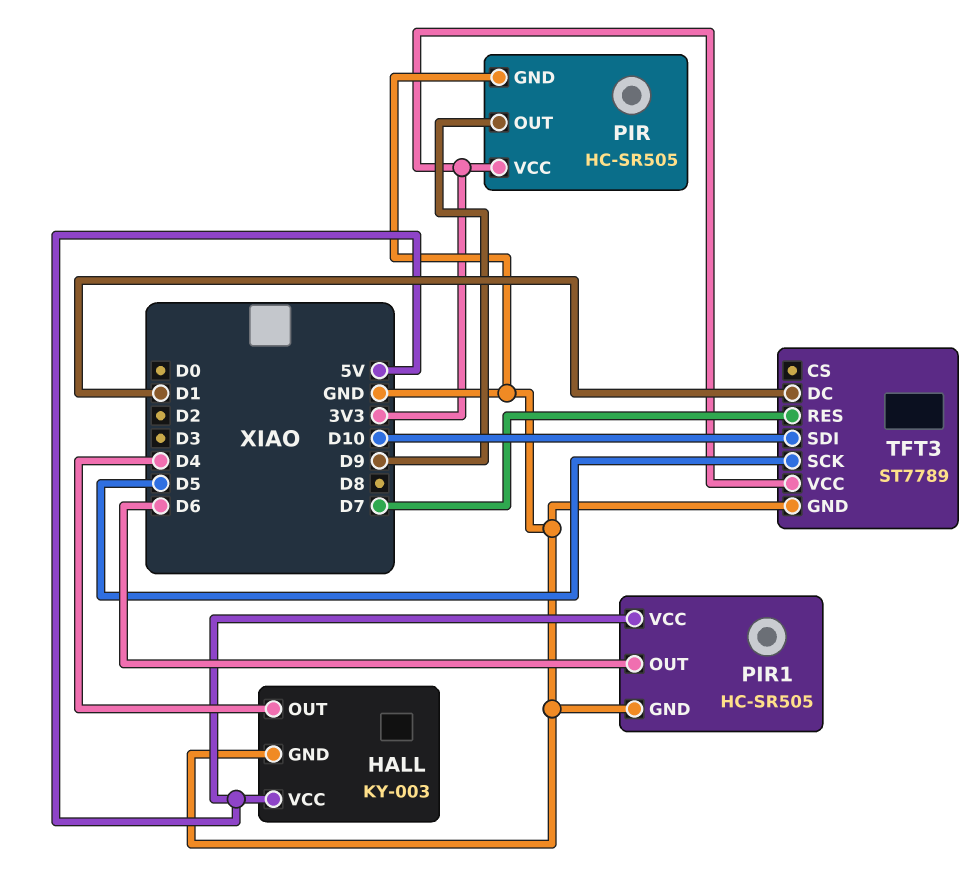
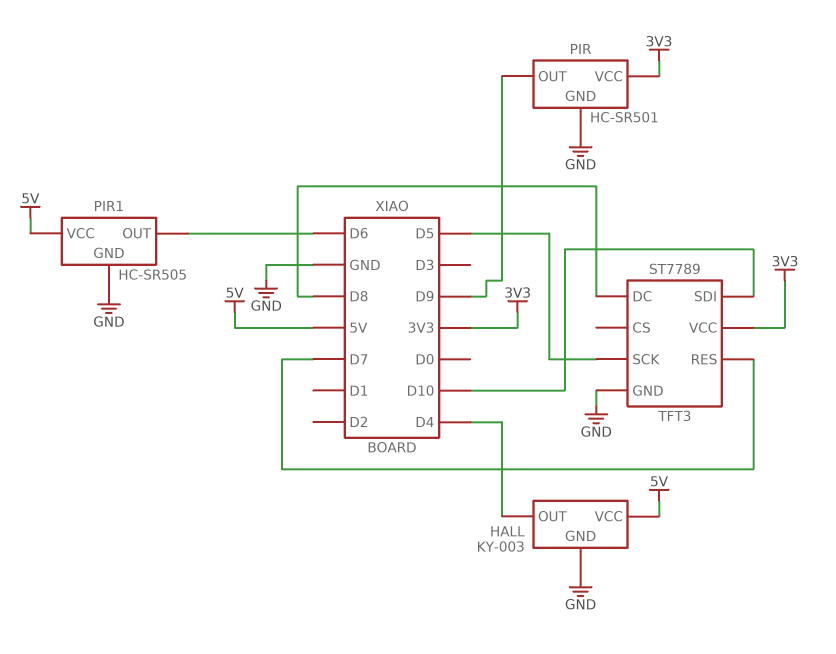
PIR: HC-SR505 -> HC-SR501
TFT3 pin DC: D1 -> D8

